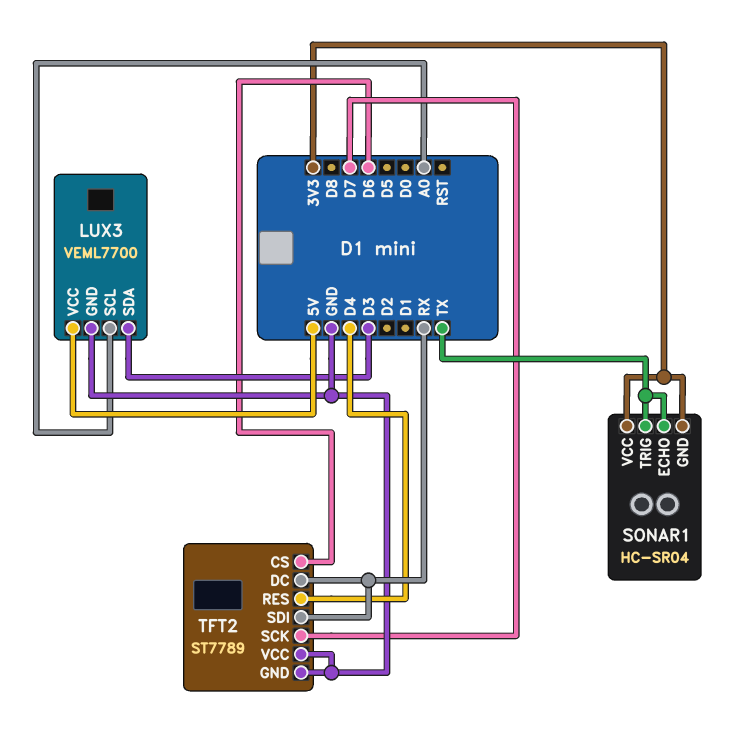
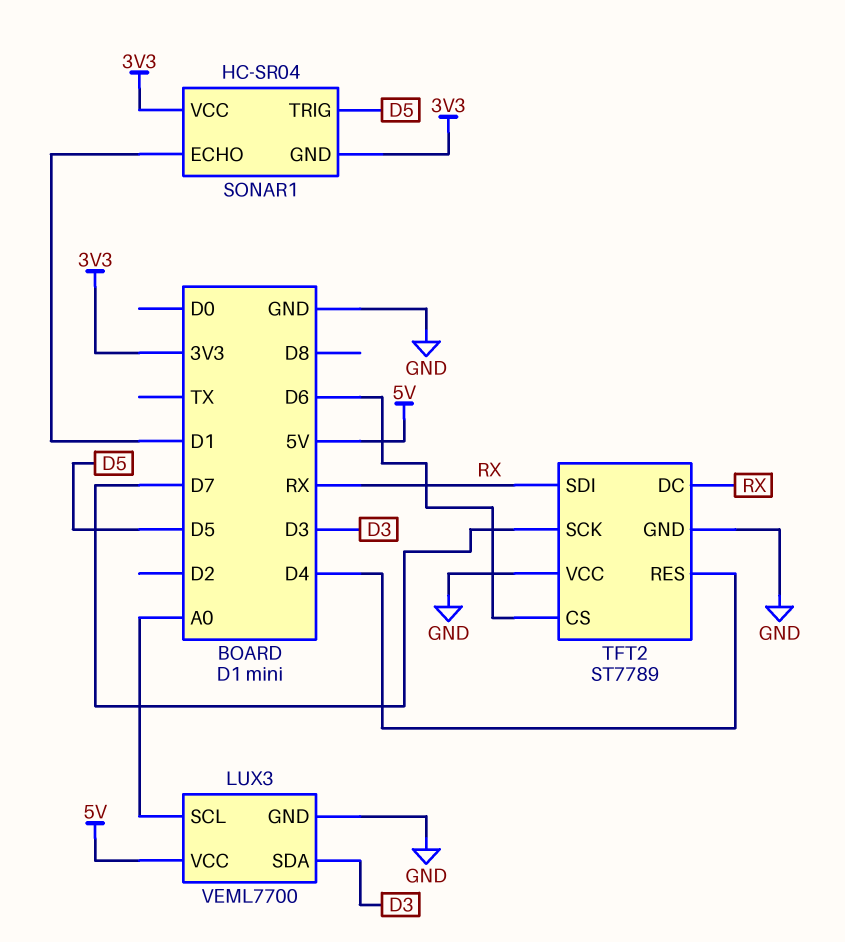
SONAR1 pin ECHO: TX -> D1
SONAR1 pin TRIG: TX -> D5

